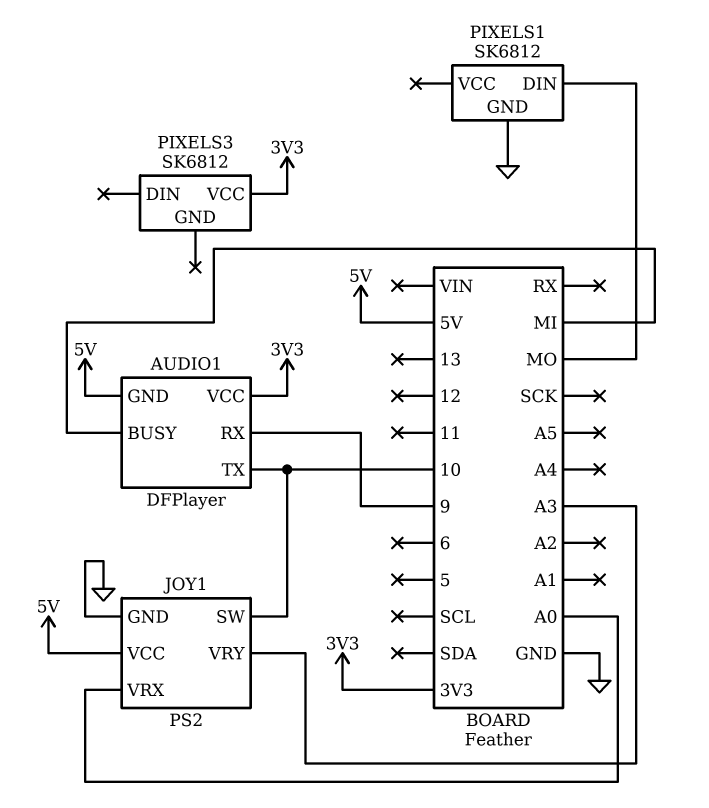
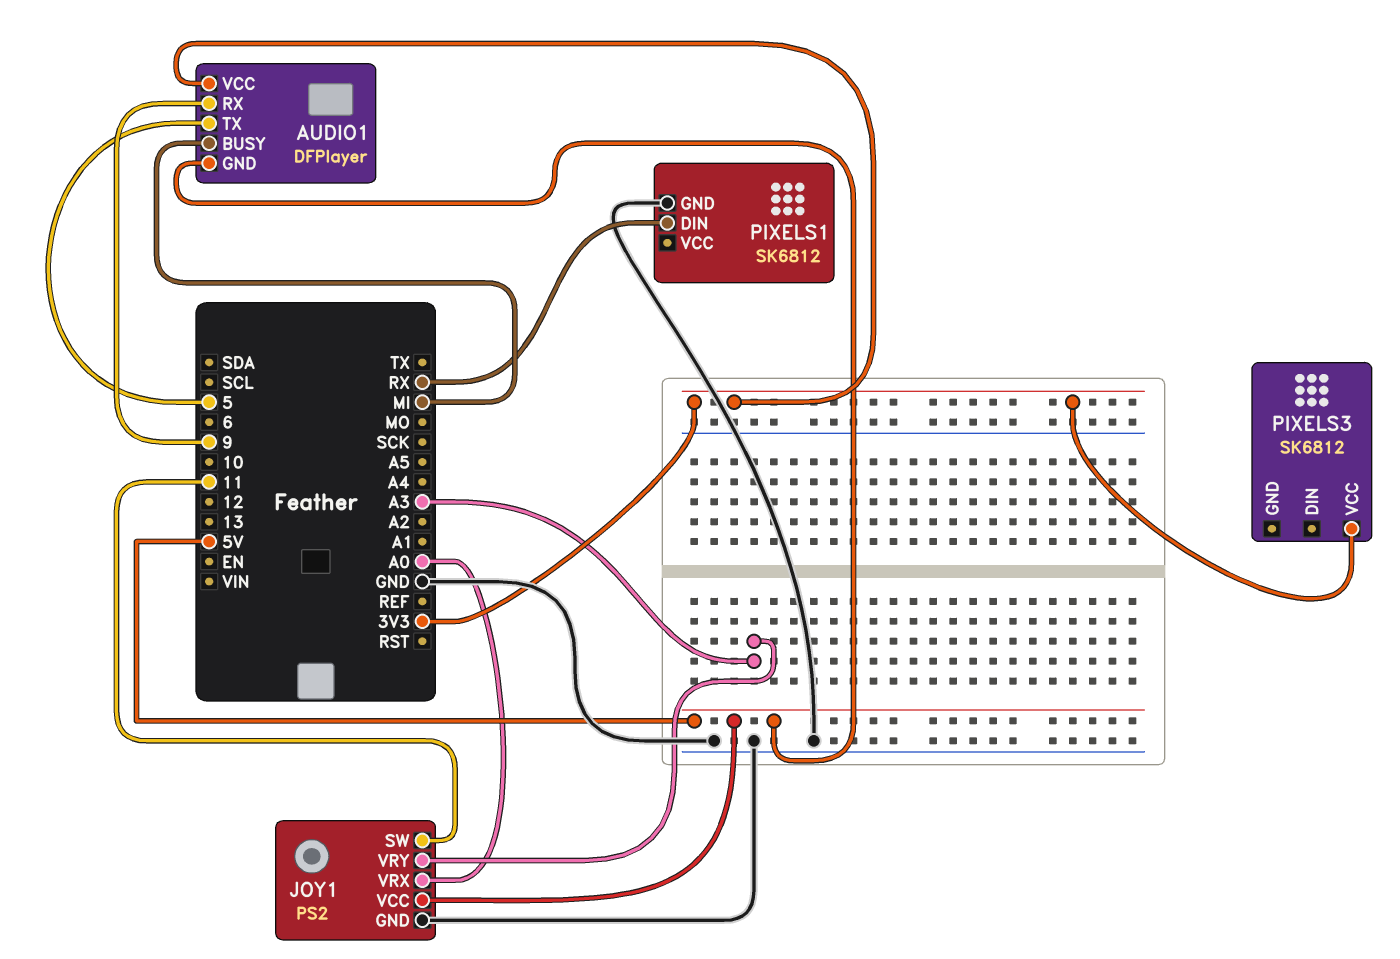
AUDIO1 pin TX: 10 -> 5
JOY1 pin SW: 10 -> 11
PIXELS1 pin DIN: MO -> RX

